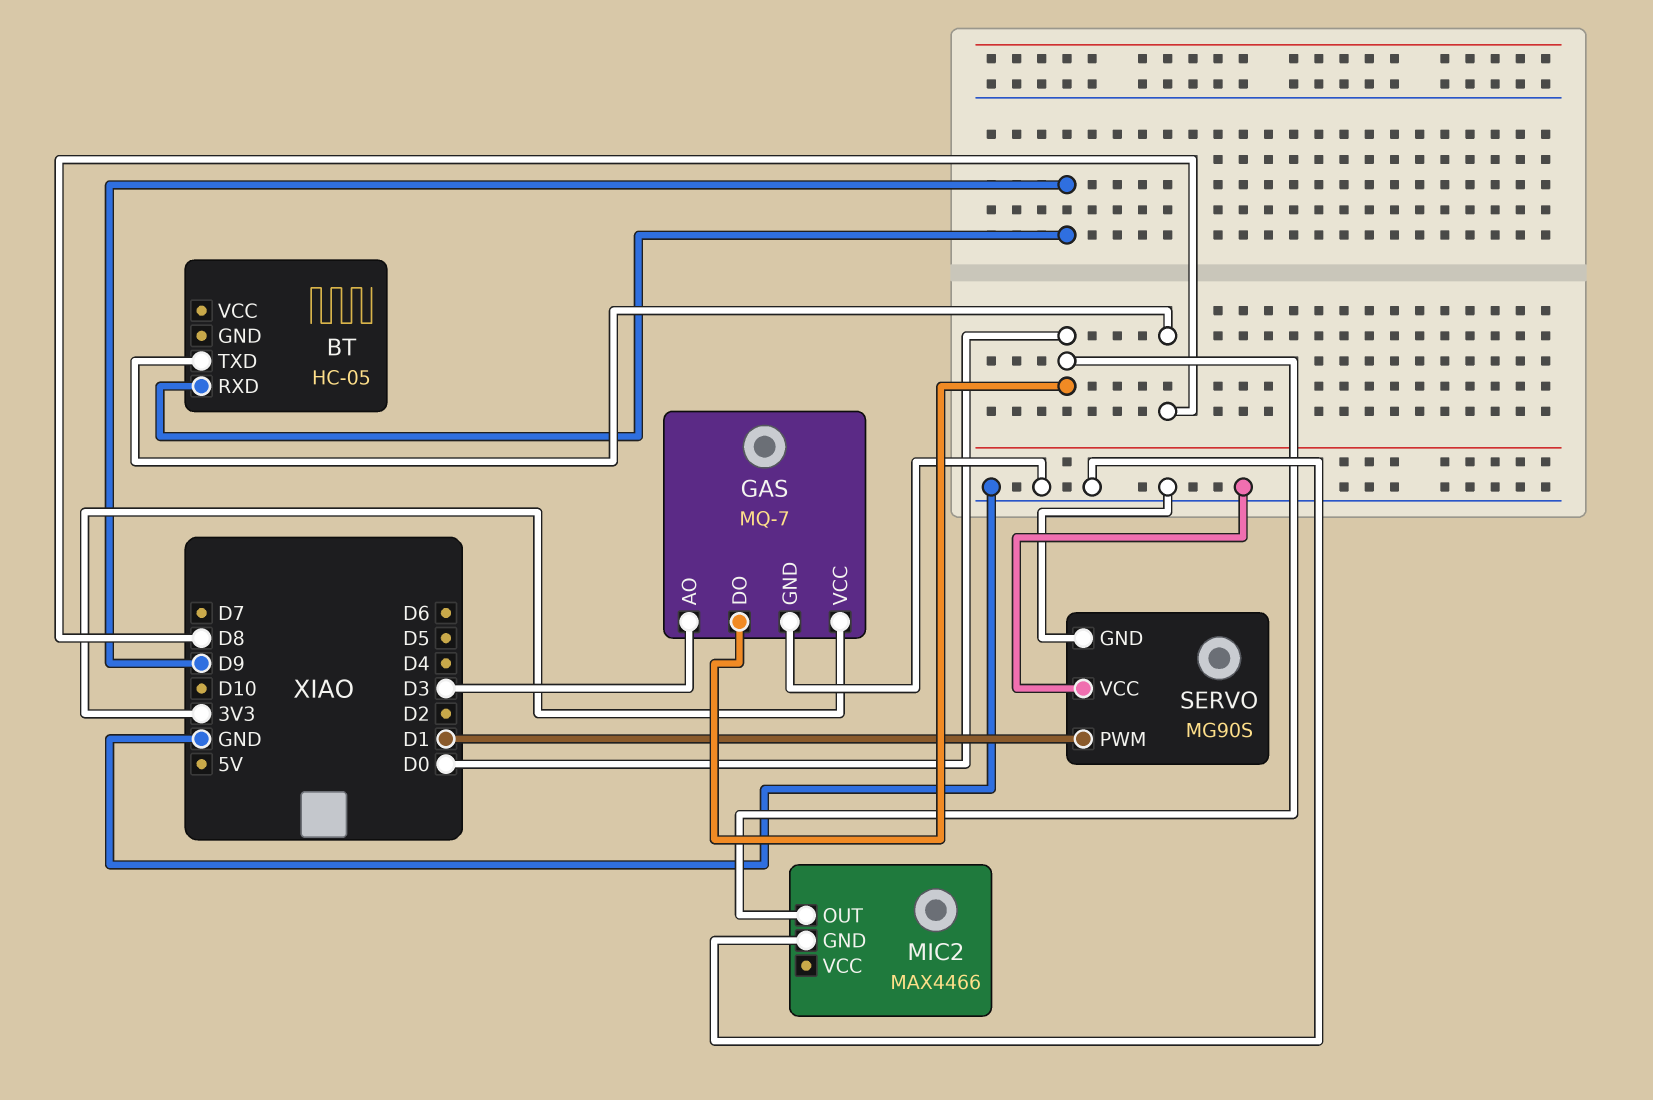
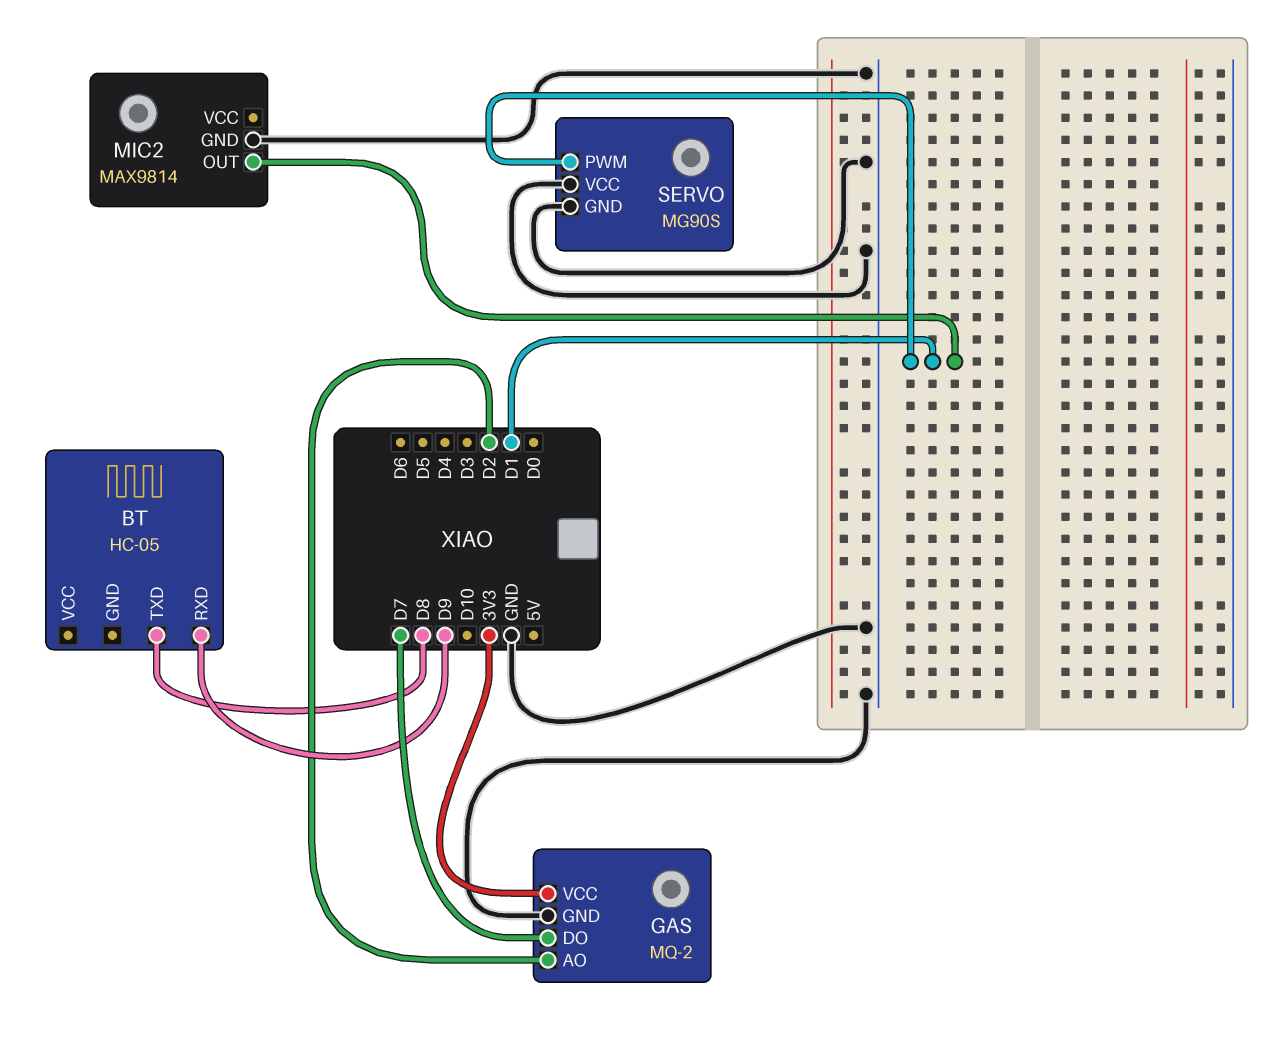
GAS: MQ-7 -> MQ-2
GAS pin AO: D3 -> D2
GAS pin DO: D0 -> D7
MIC2: MAX4466 -> MAX9814
MIC2 pin OUT: D0 -> D1

